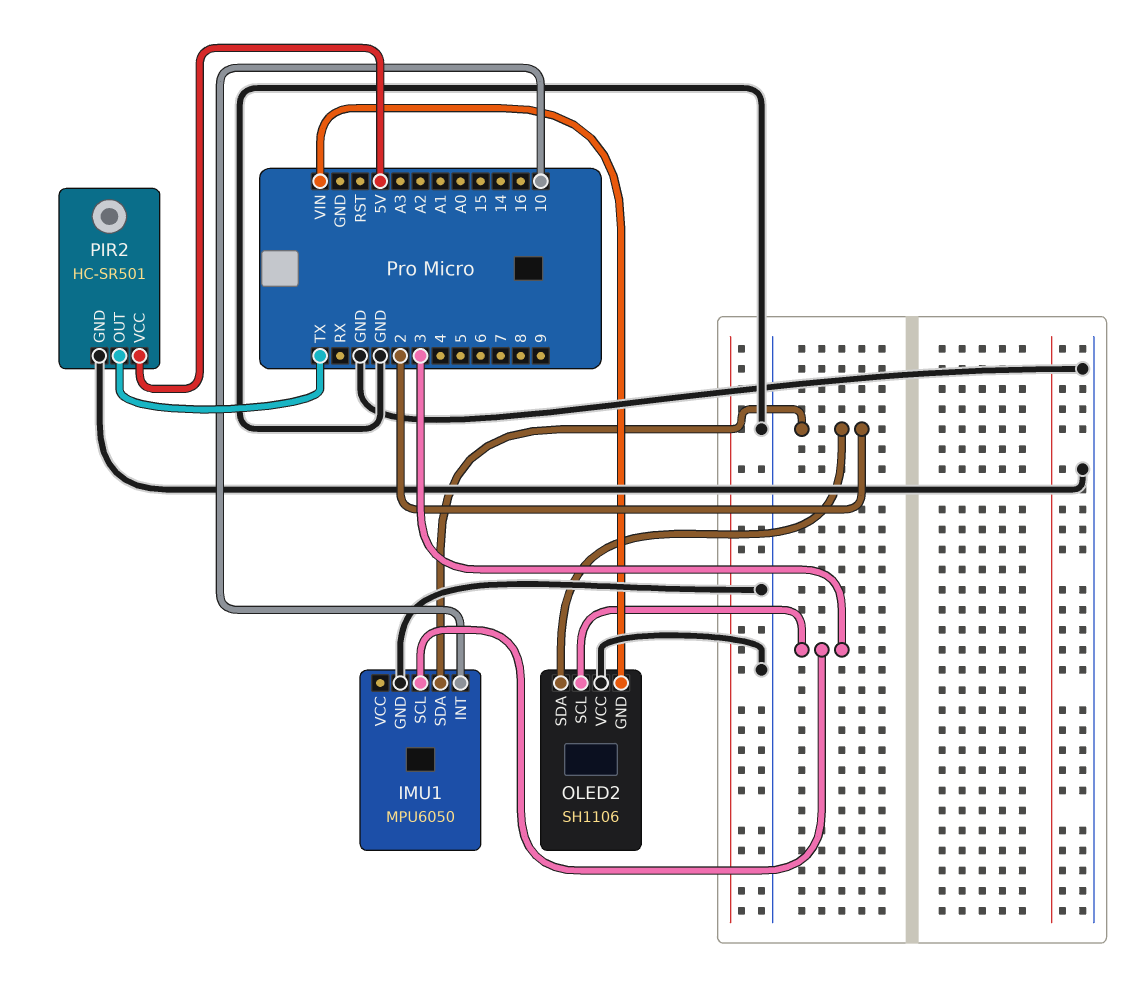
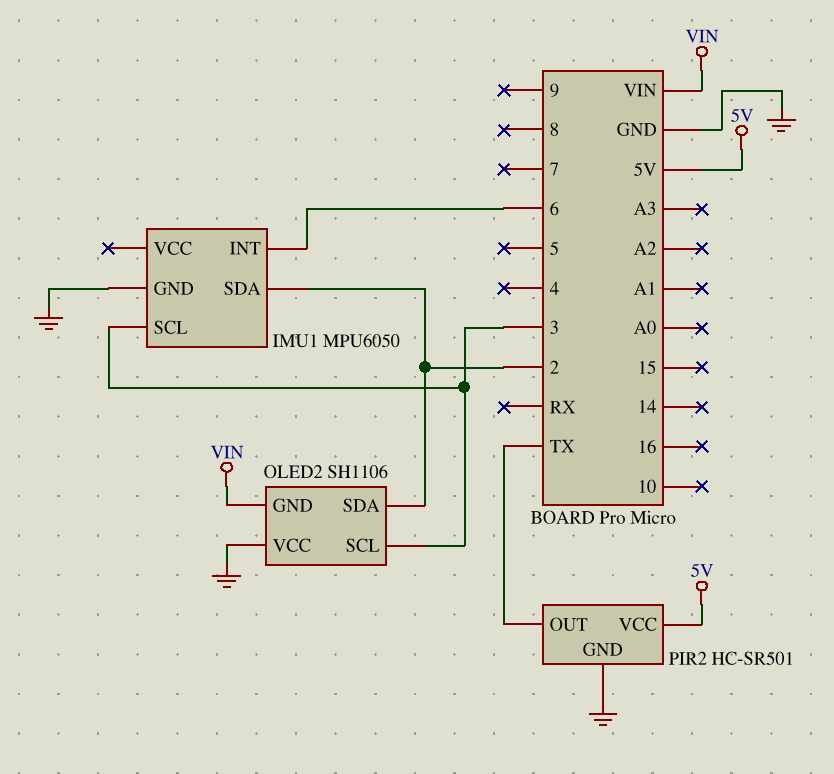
IMU1 pin INT: 10 -> 6

